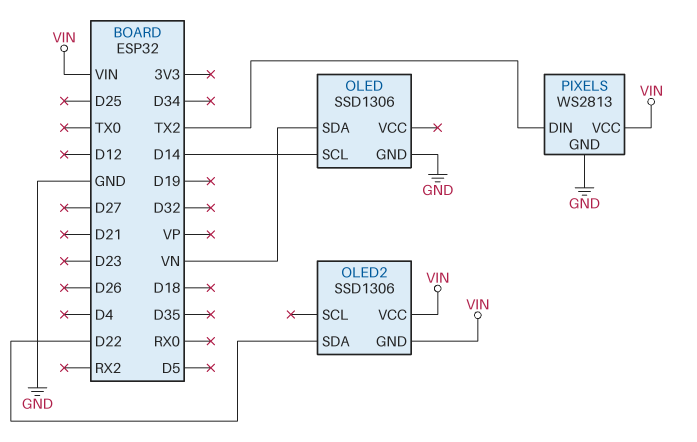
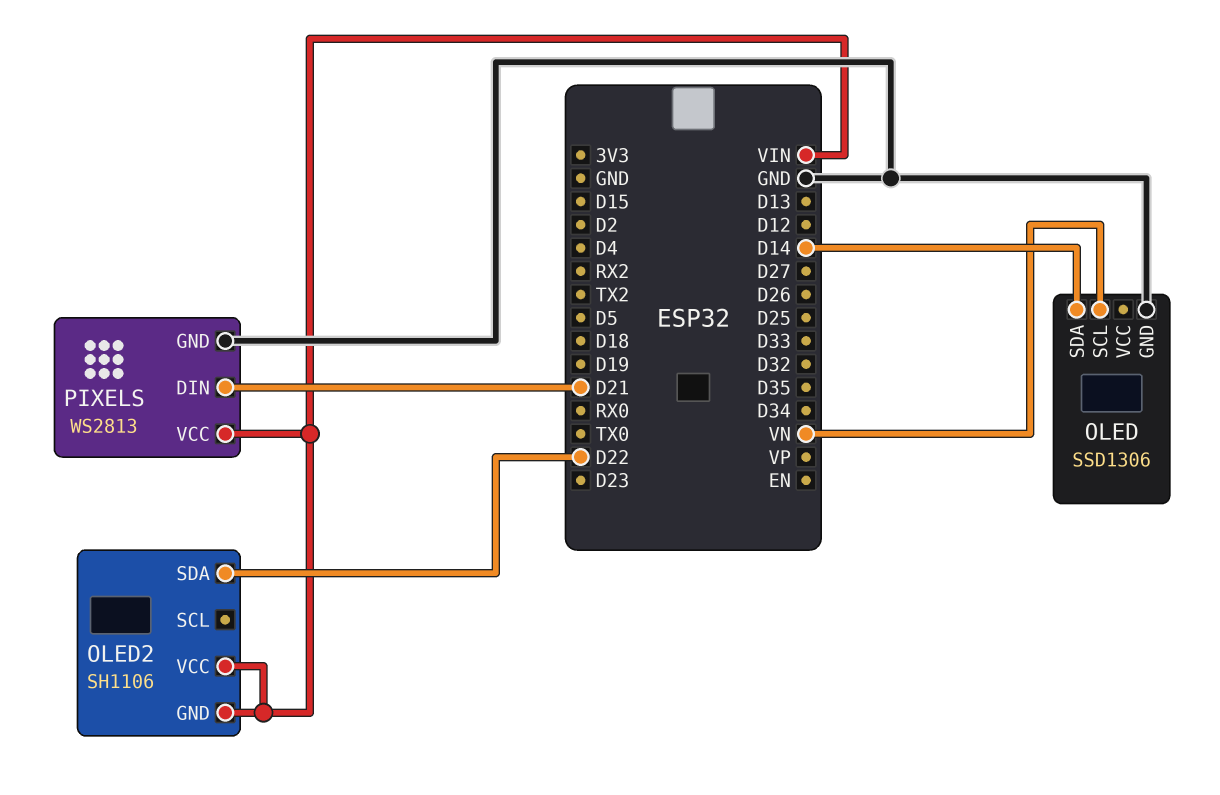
OLED pin SCL: D14 -> VN
OLED pin SDA: VN -> D14
OLED2: SSD1306 -> SH1106
PIXELS pin DIN: TX2 -> D21

